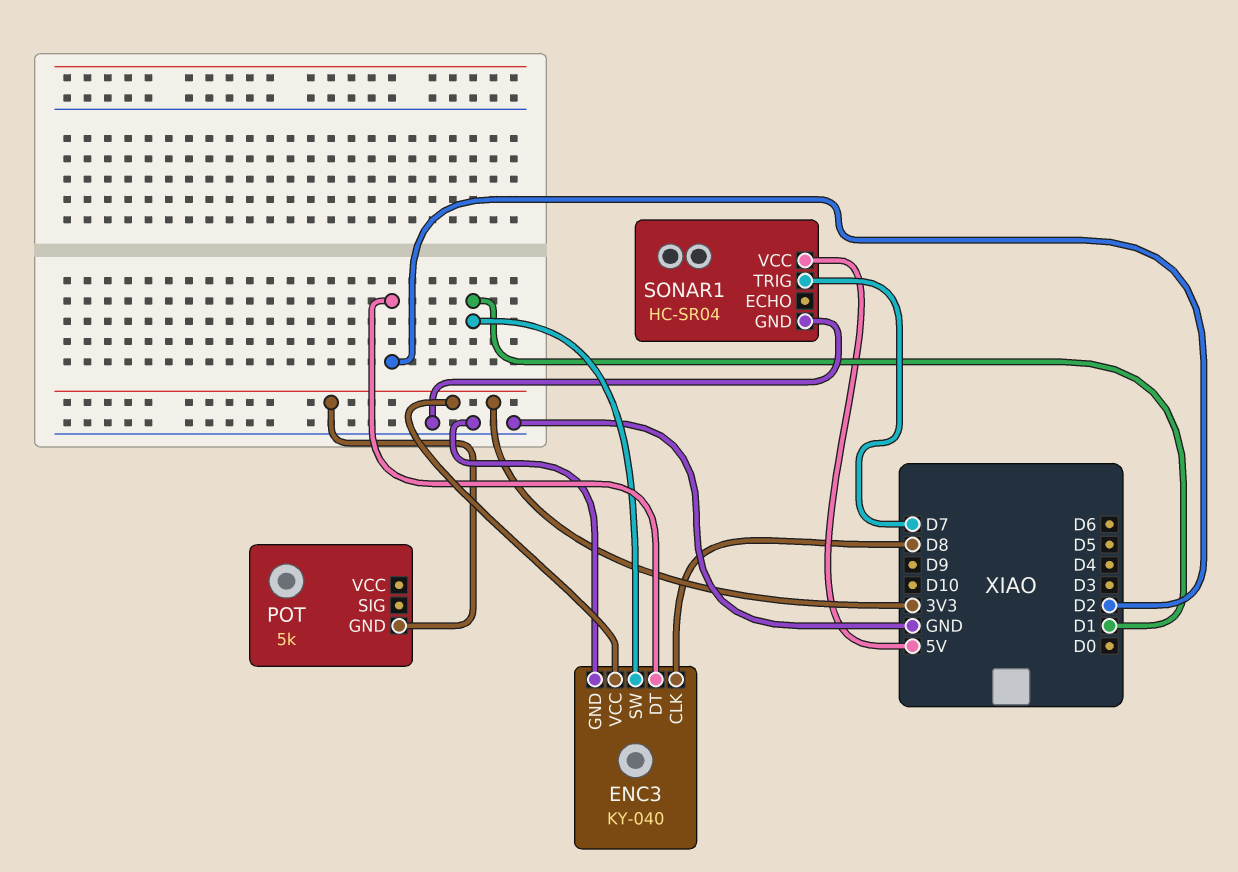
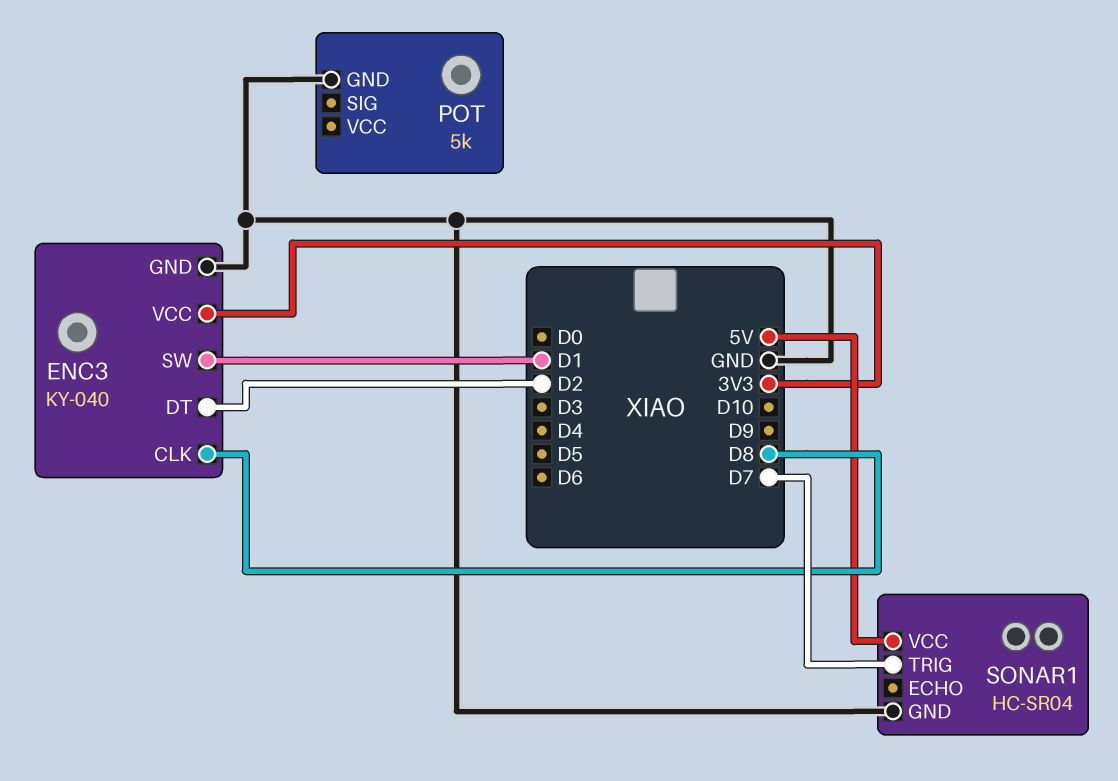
POT pin GND: 3V3 -> GND

